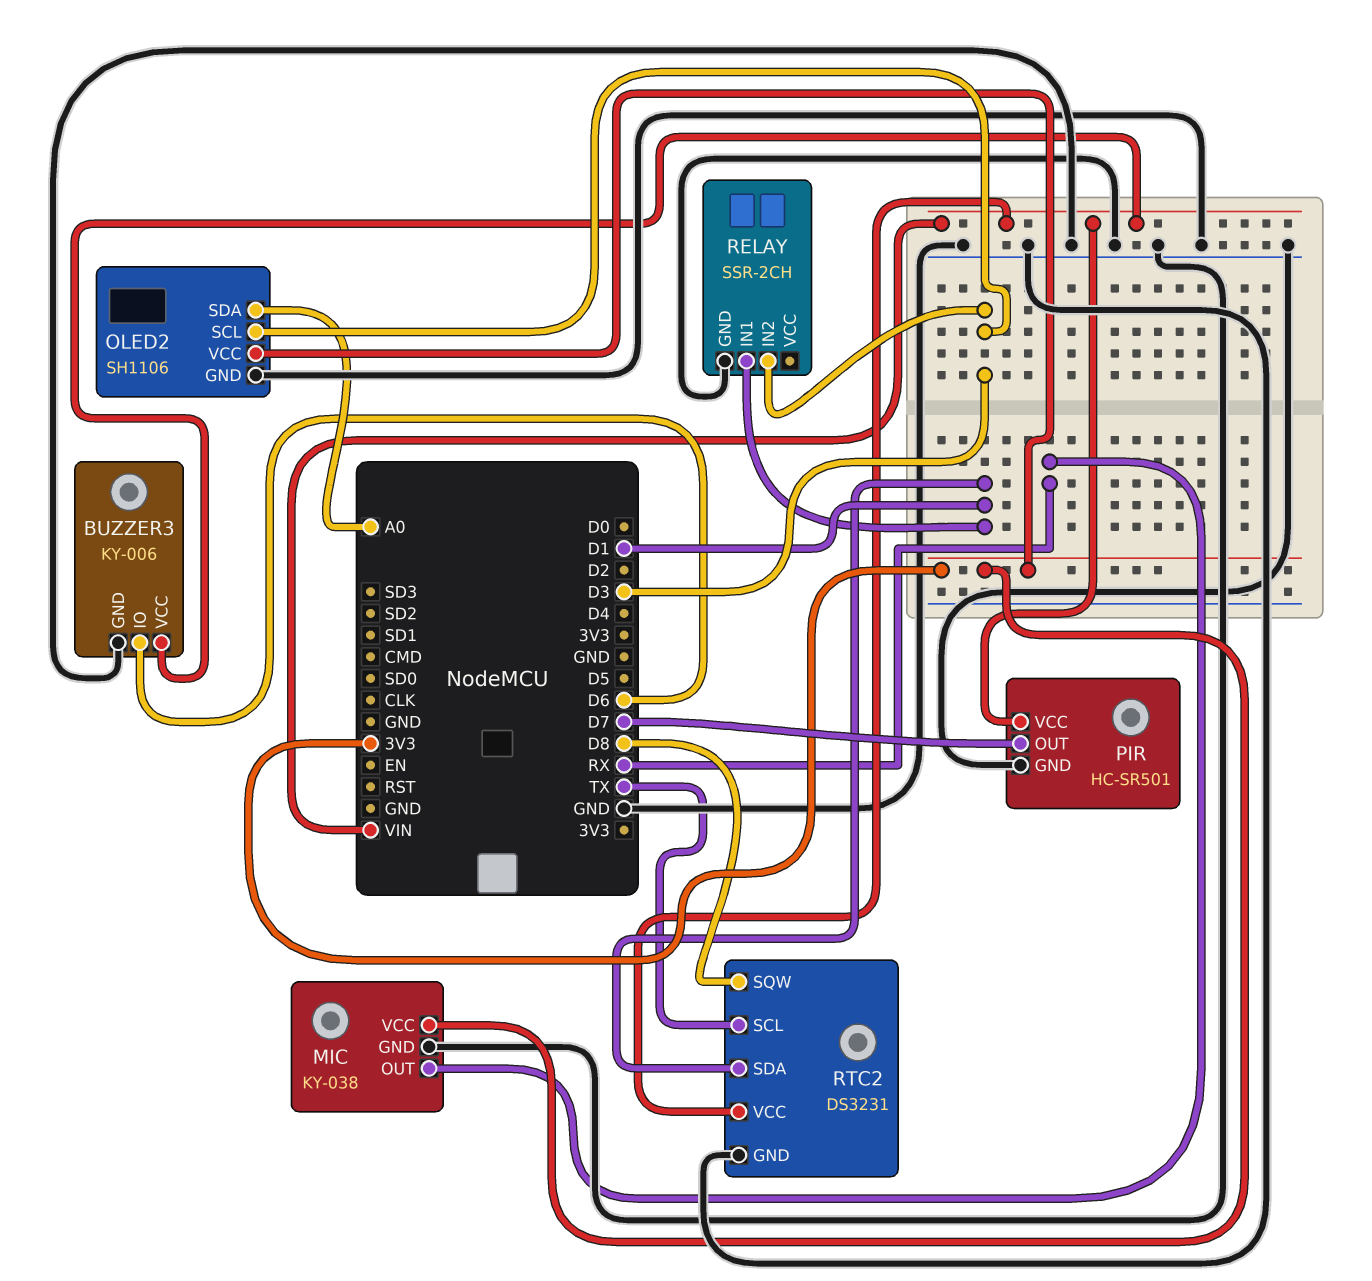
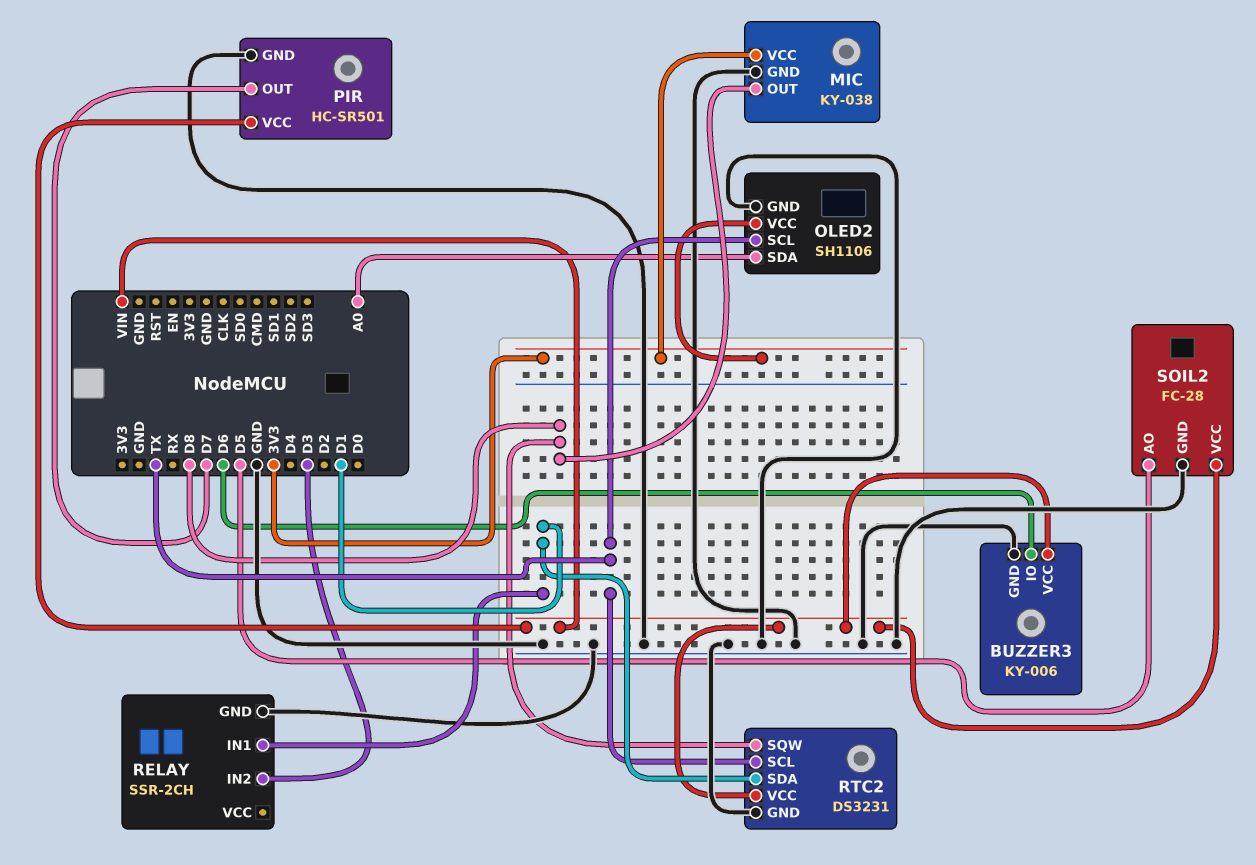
MIC pin OUT: RX -> D8
OLED2 pin SCL: D3 -> TX
SOIL2: none -> FC-28
SOIL2 pin AO: none -> D5
SOIL2 pin GND: none -> GND
SOIL2 pin VCC: none -> VIN

